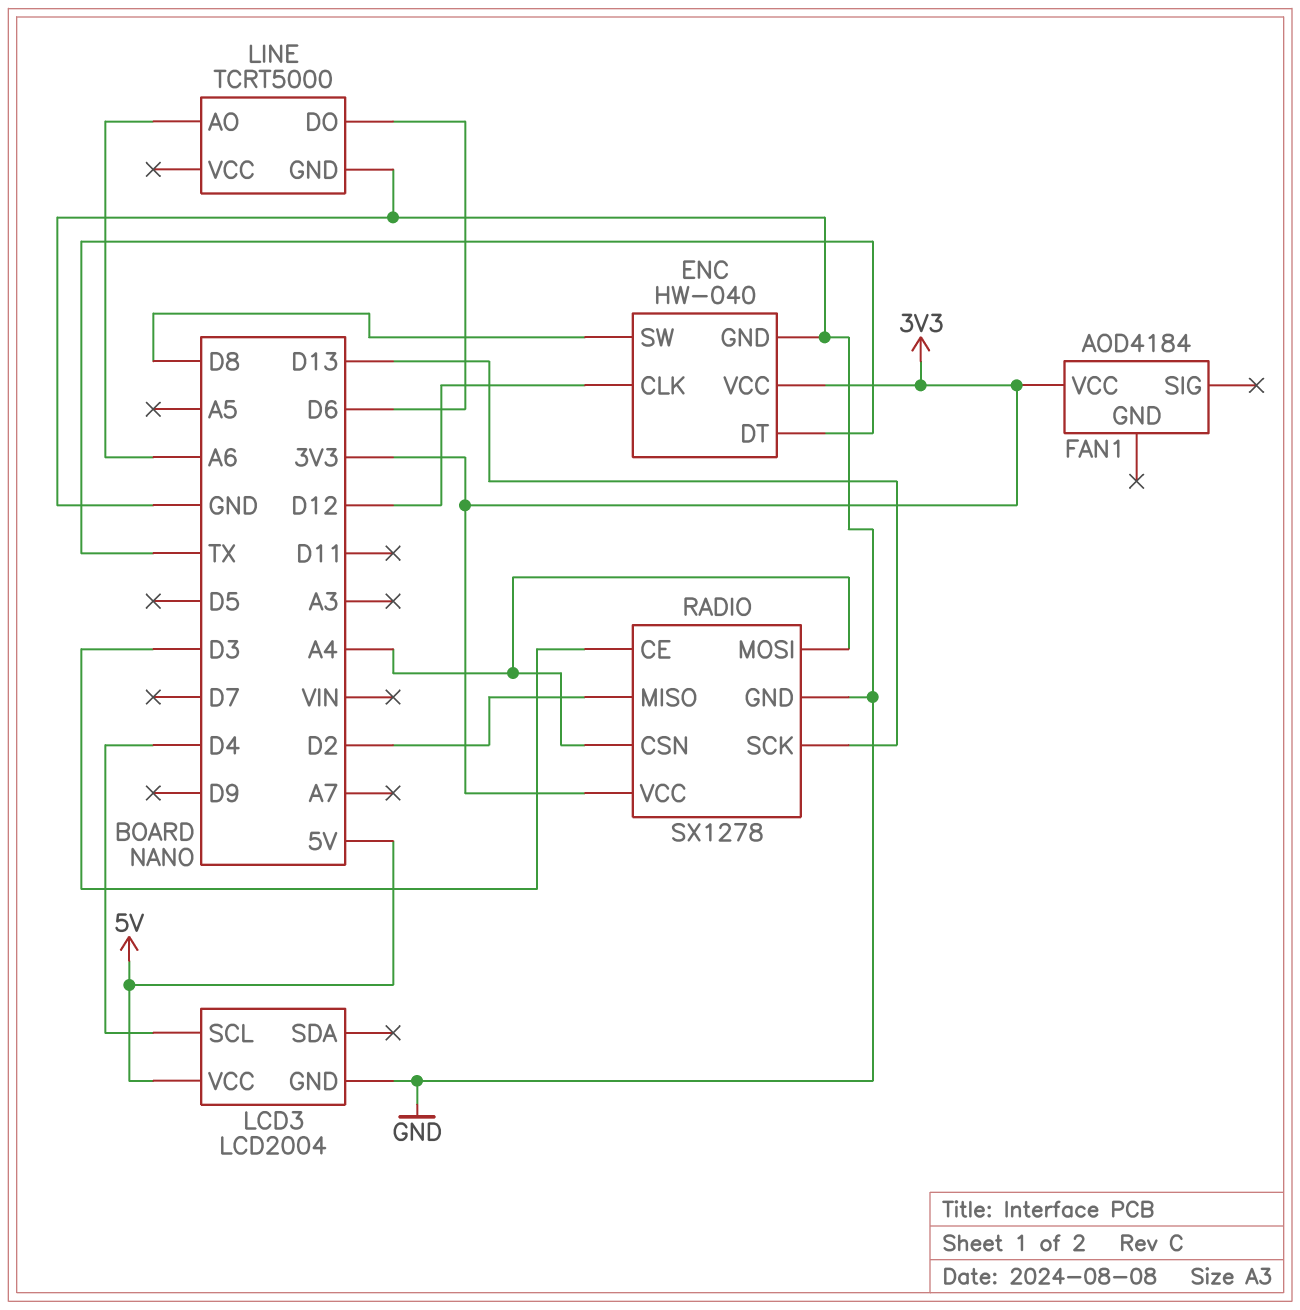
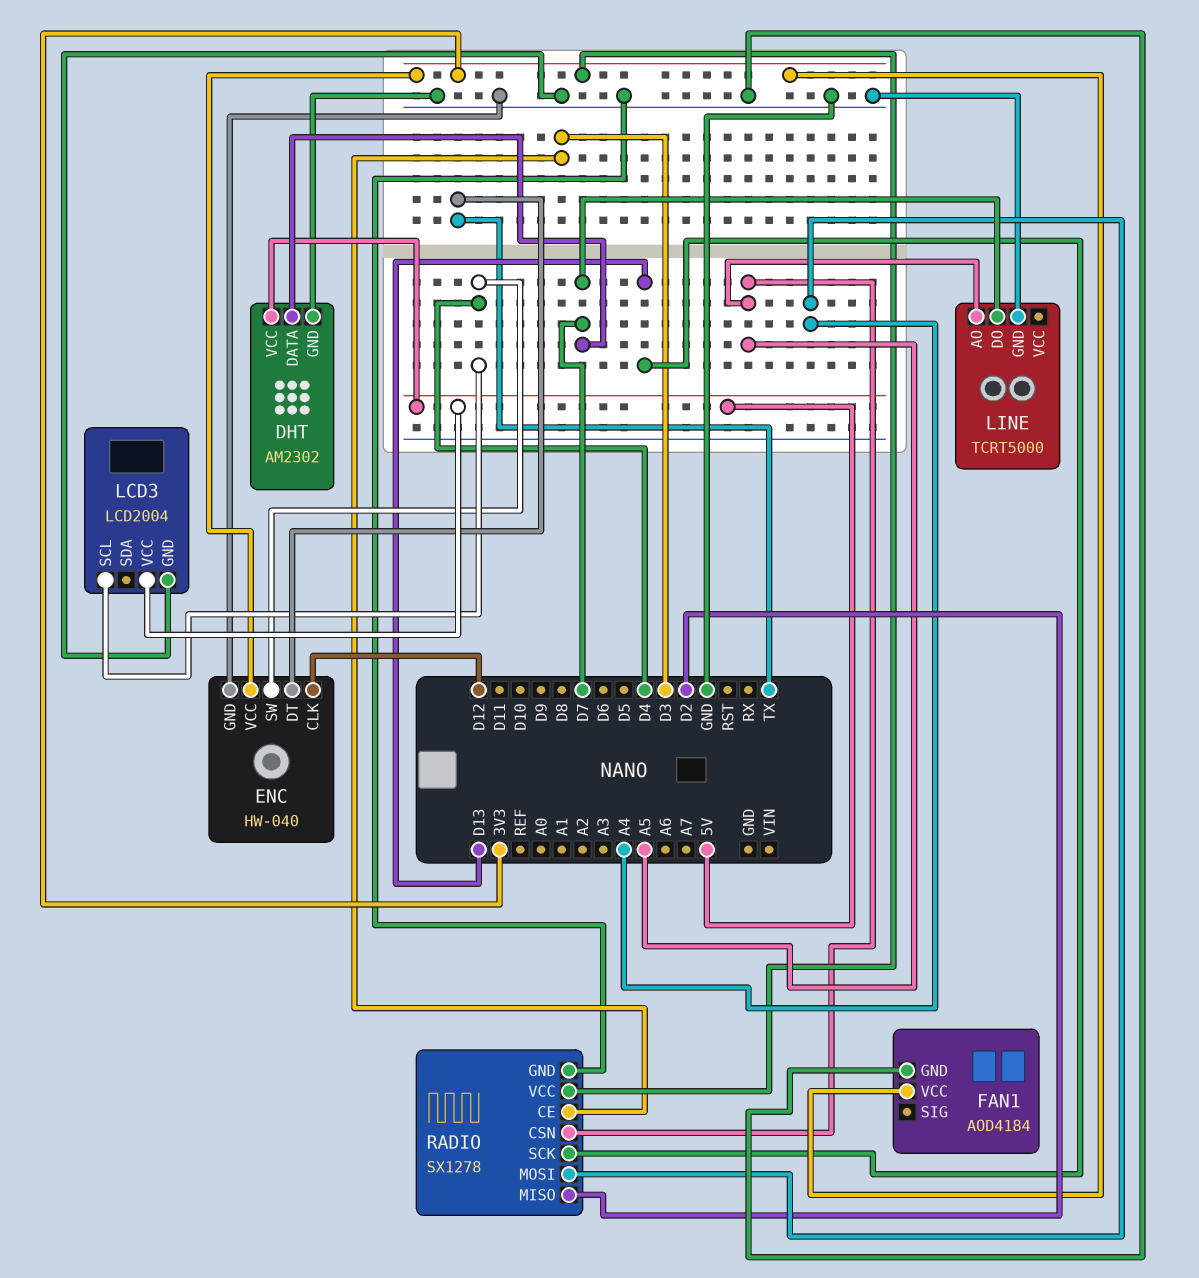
DHT: none -> AM2302
DHT pin DATA: none -> D7
DHT pin GND: none -> GND
DHT pin VCC: none -> 5V
ENC pin SW: D8 -> D4
FAN1 pin GND: none -> GND
LINE pin AO: A6 -> A5
LINE pin DO: D6 -> D7
RADIO pin CSN: A4 -> A5

